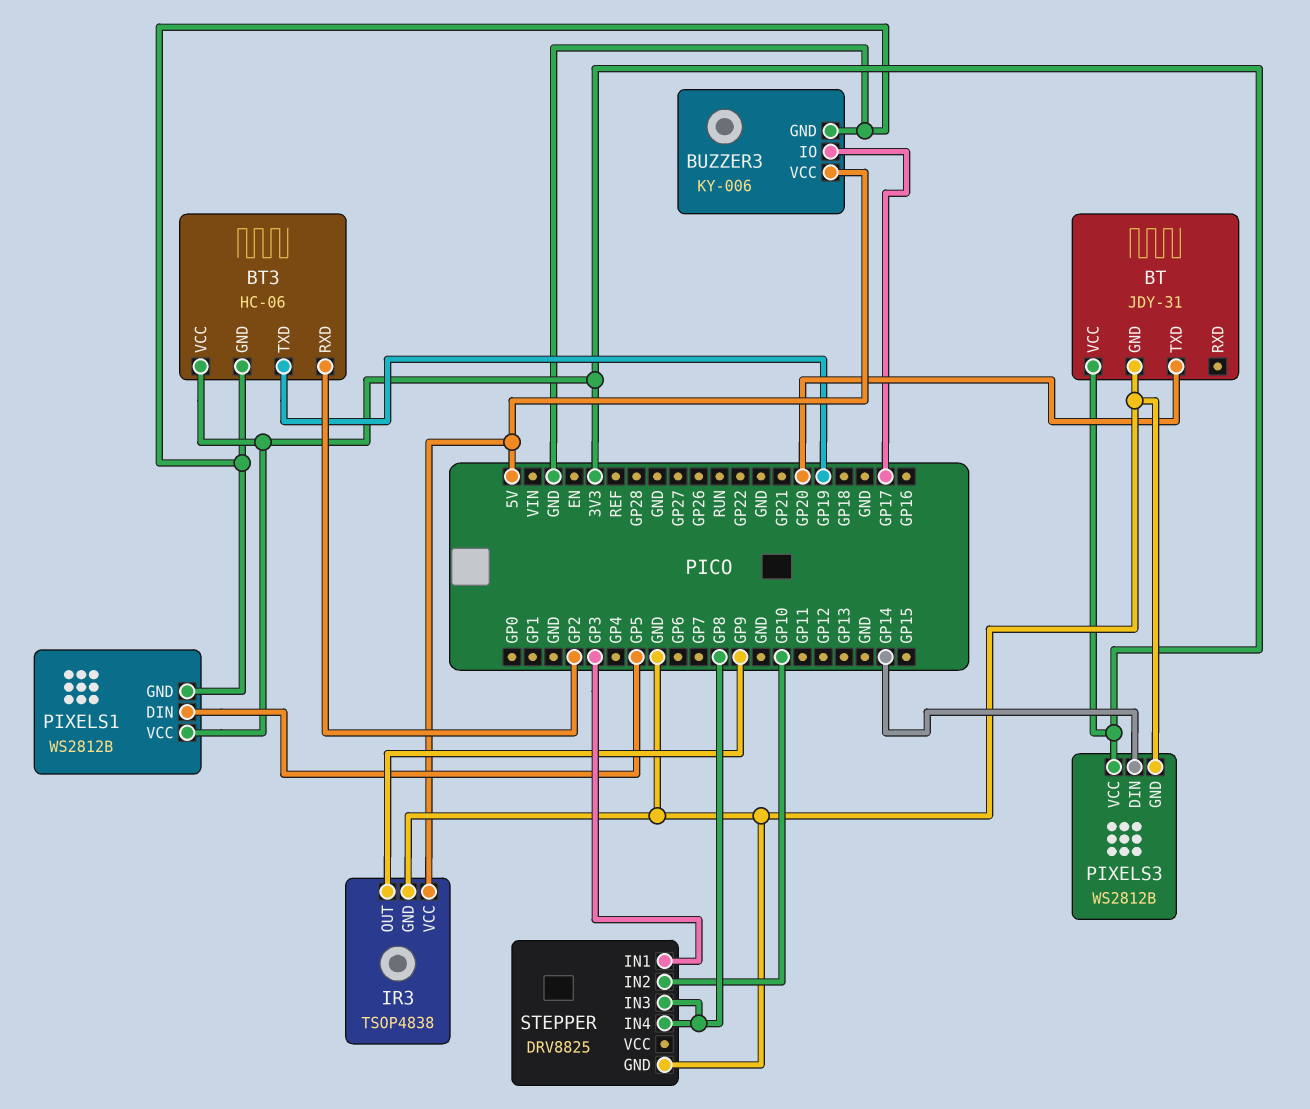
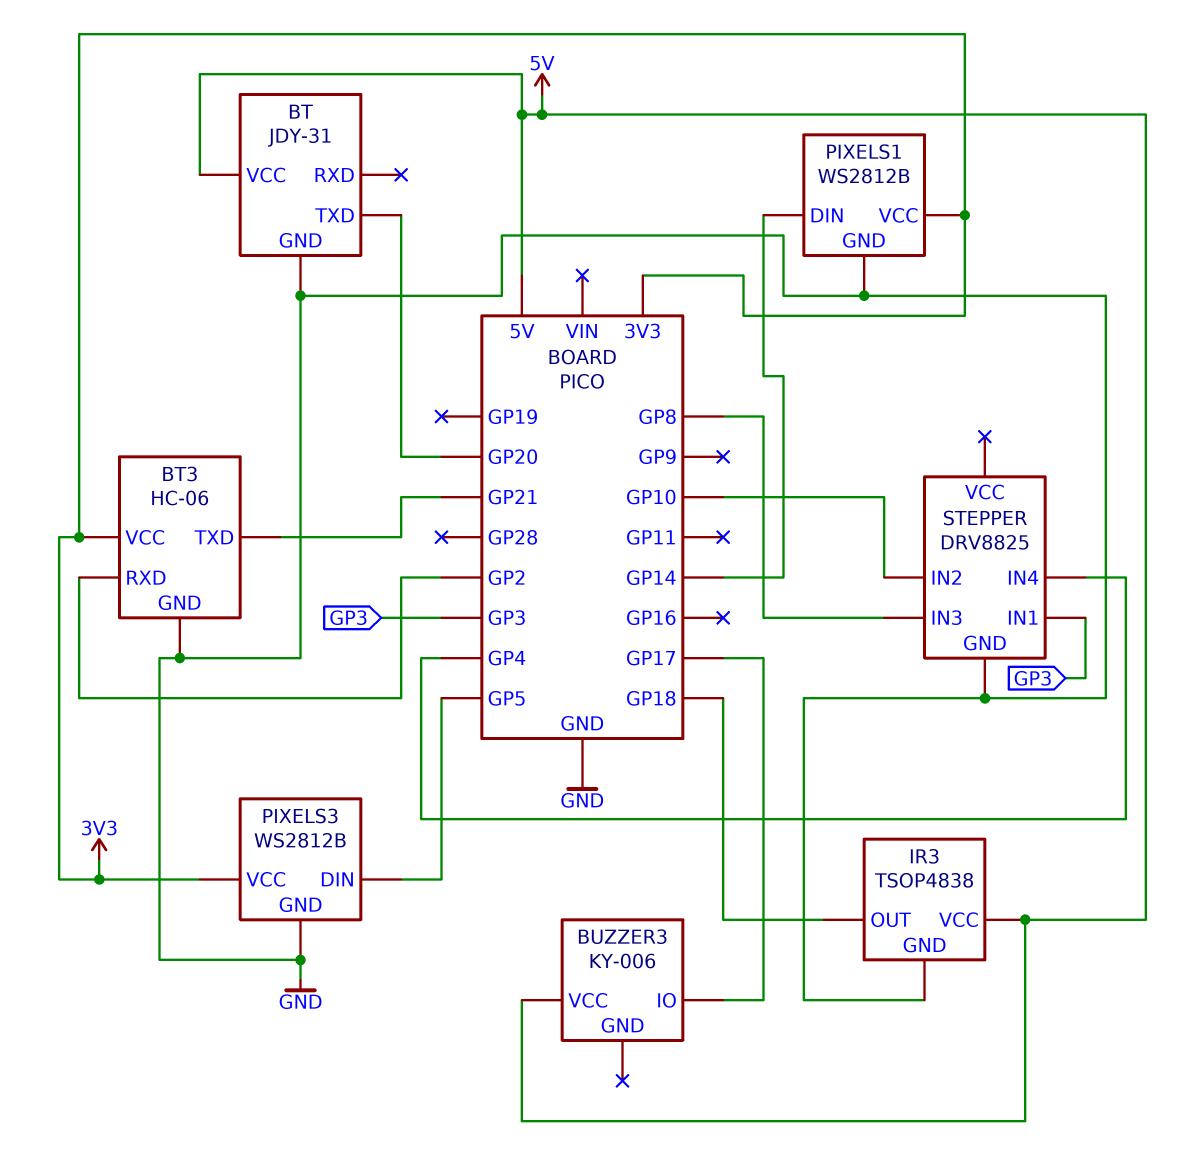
BT pin VCC: 3V3 -> 5V
BT3 pin TXD: GP19 -> GP21
BUZZER3 pin GND: GND -> none
IR3 pin OUT: GP9 -> GP18
PIXELS1 pin DIN: GP5 -> GP14
PIXELS3 pin DIN: GP14 -> GP5
STEPPER pin IN4: GP8 -> GP4

